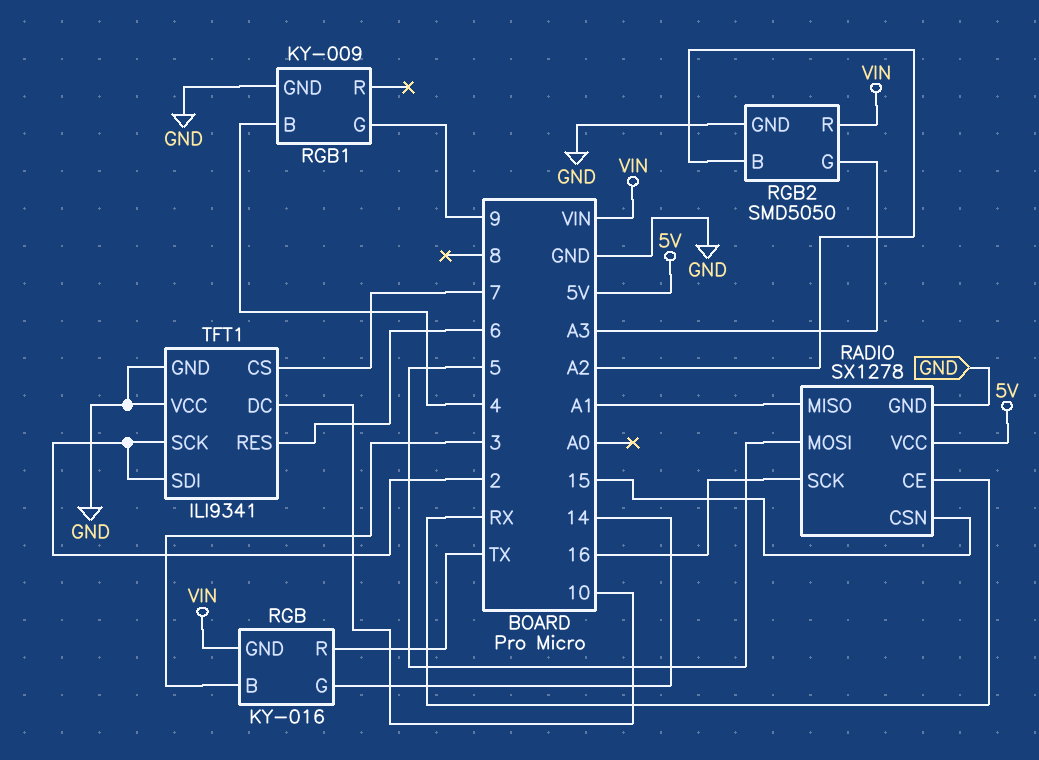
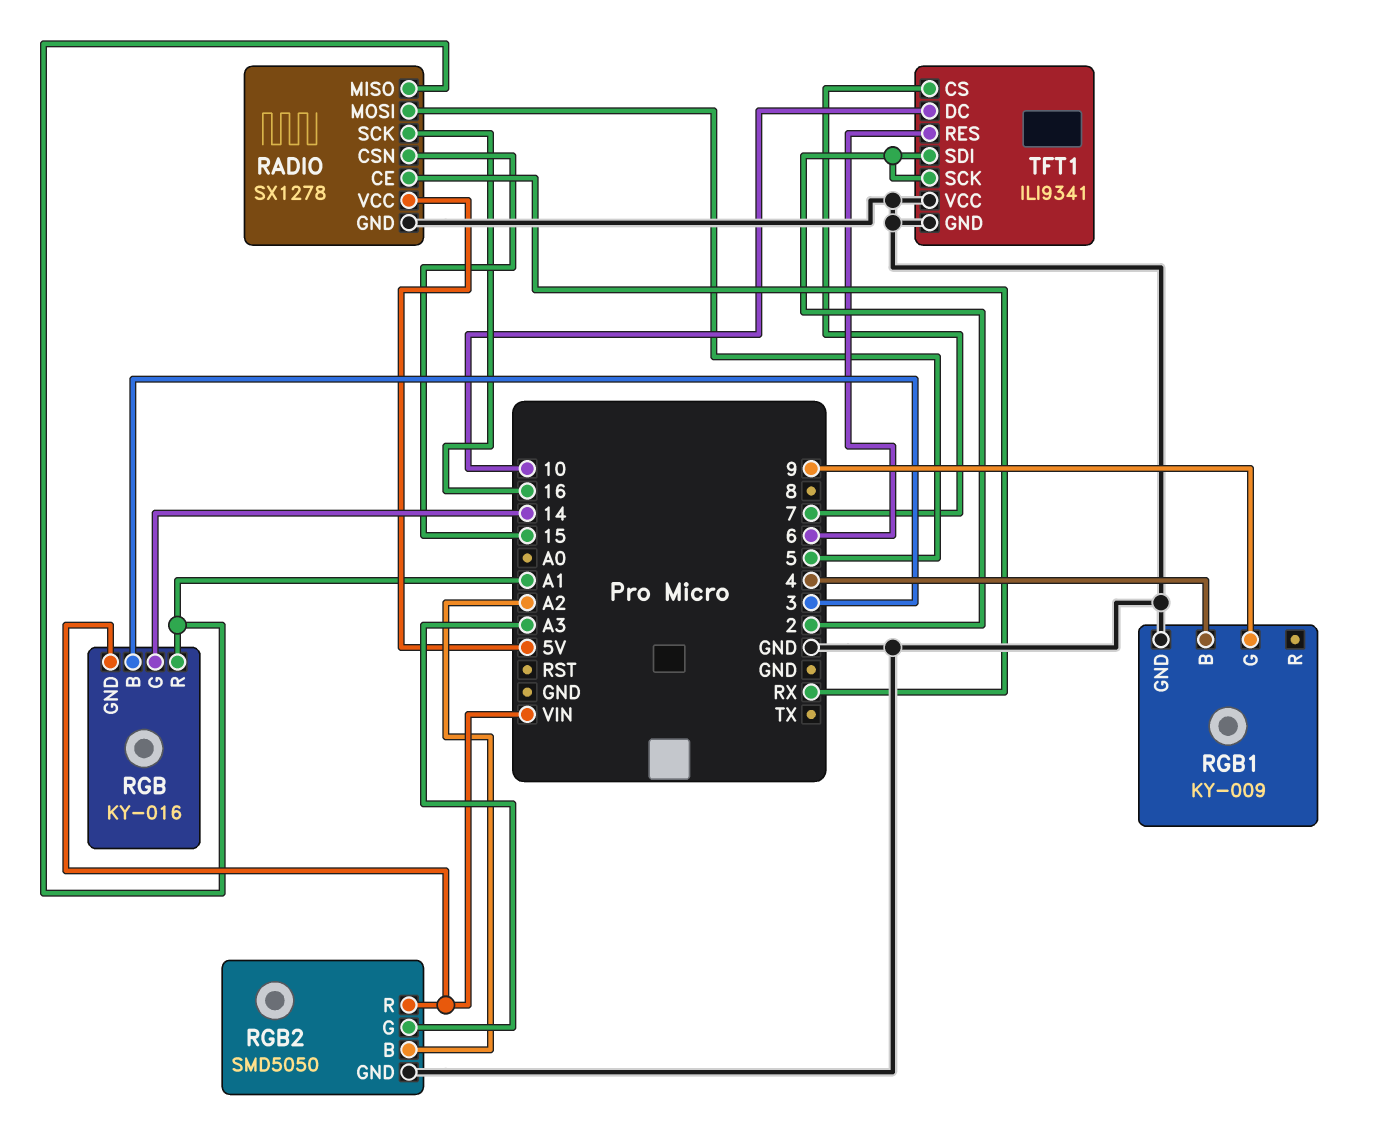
RGB pin R: TX -> A1

